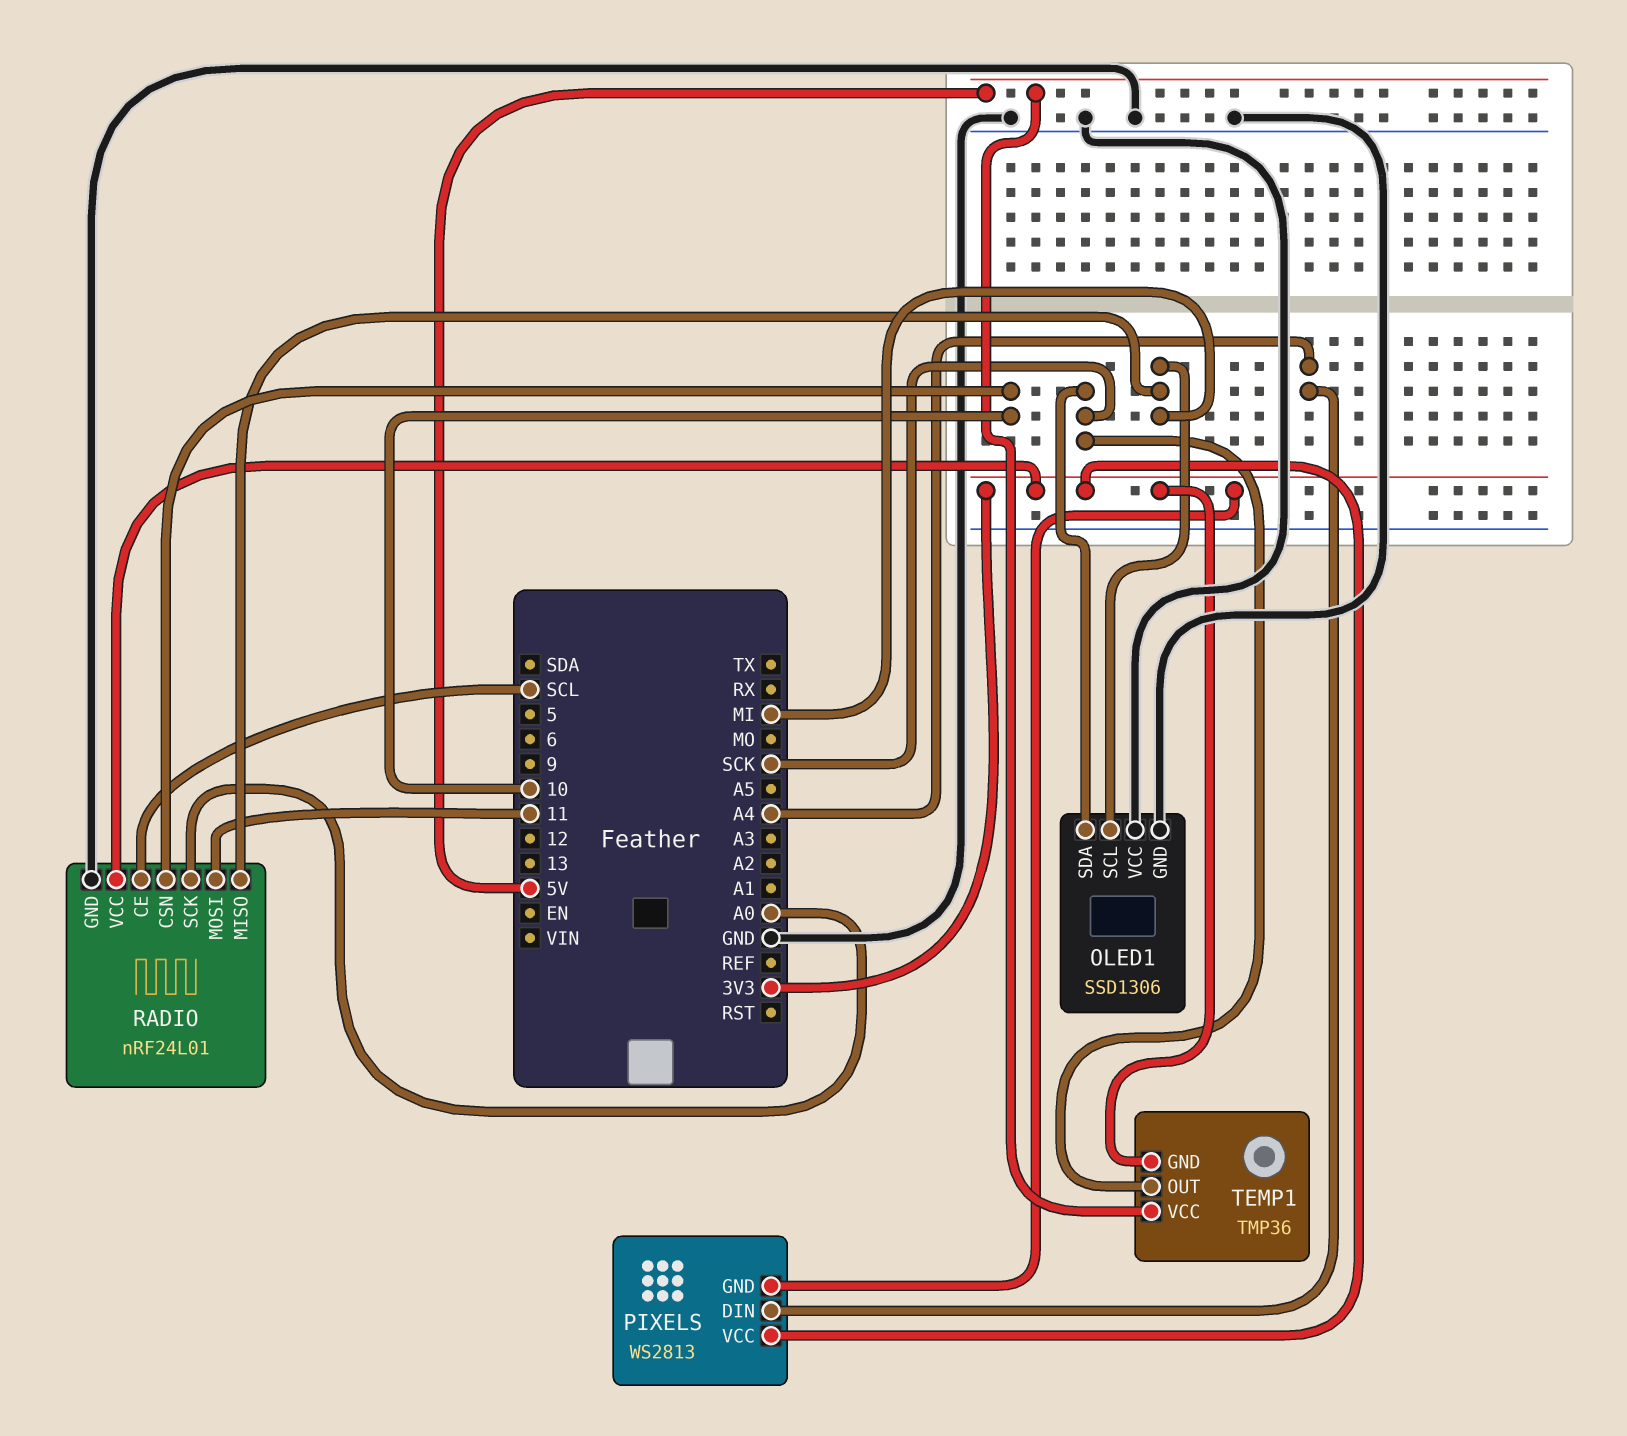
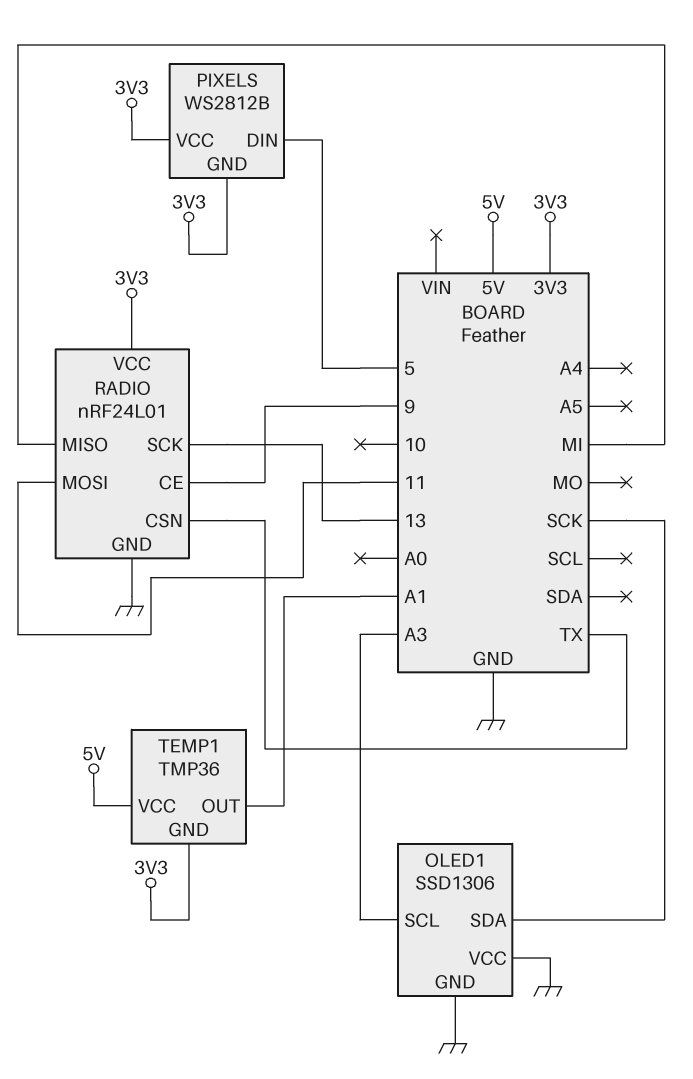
OLED1 pin SCL: MI -> A3
PIXELS: WS2813 -> WS2812B
PIXELS pin DIN: A4 -> 5
RADIO pin CE: SCL -> 9
RADIO pin CSN: 10 -> TX
RADIO pin SCK: A0 -> 13
TEMP1 pin OUT: SCK -> A1

